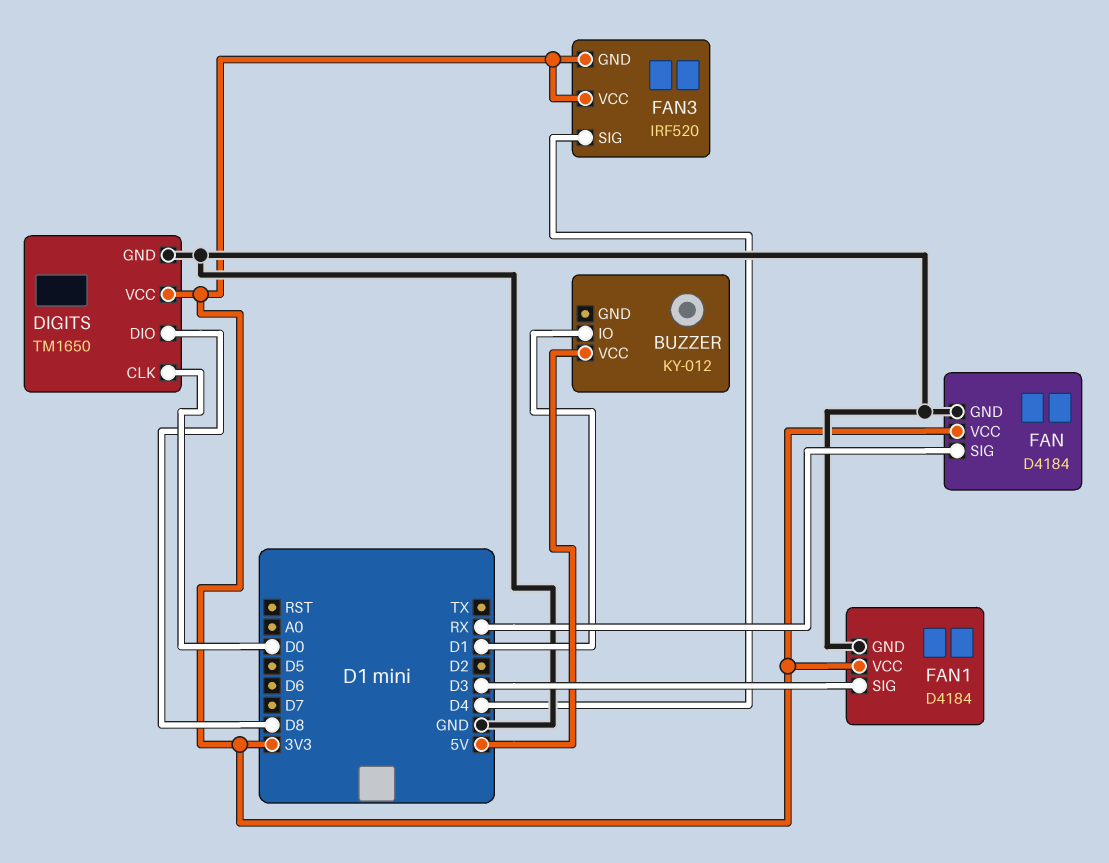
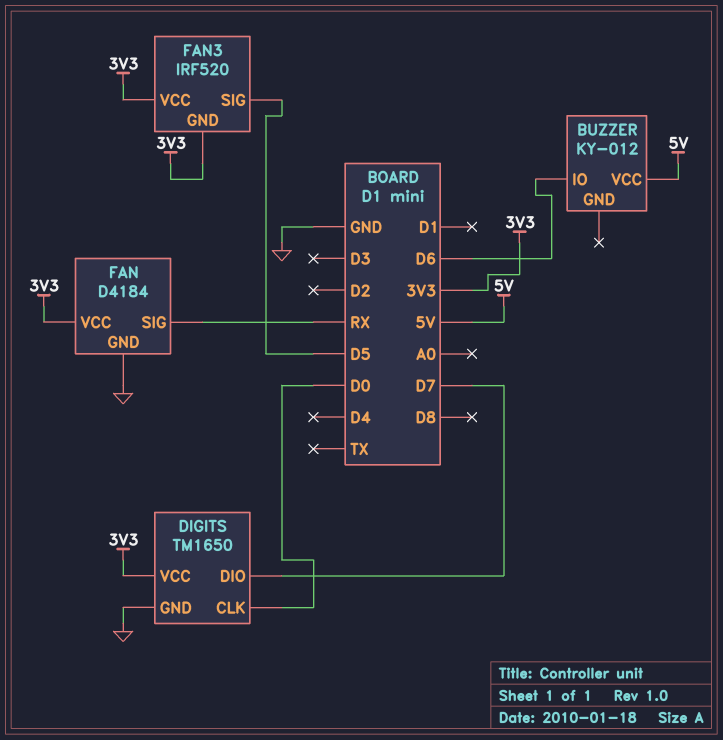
BUZZER pin IO: D1 -> D6
DIGITS pin DIO: D8 -> D7
FAN1: D4184 -> none
FAN1 pin GND: GND -> none
FAN1 pin SIG: D3 -> none
FAN1 pin VCC: 3V3 -> none
FAN3 pin SIG: D4 -> D5

